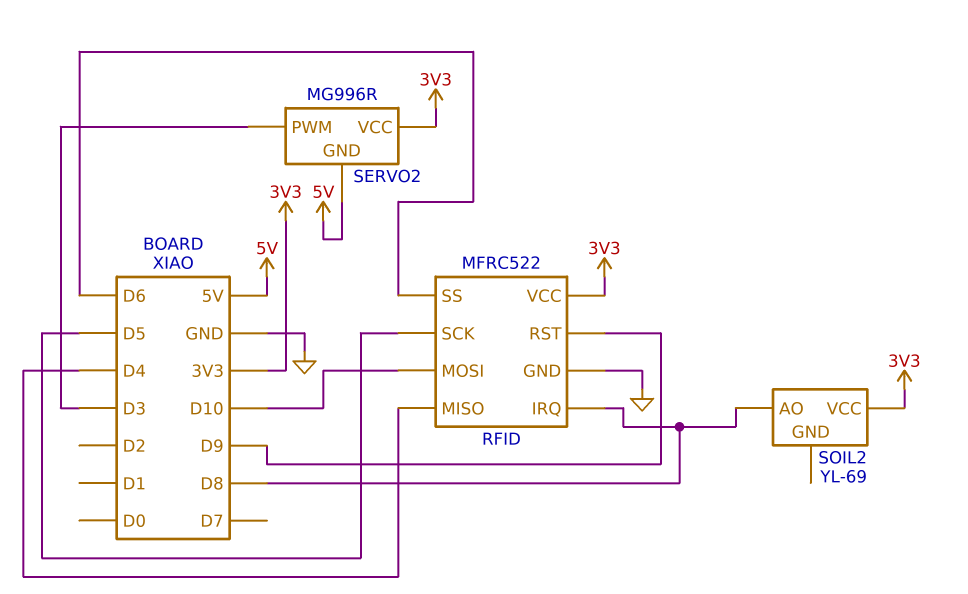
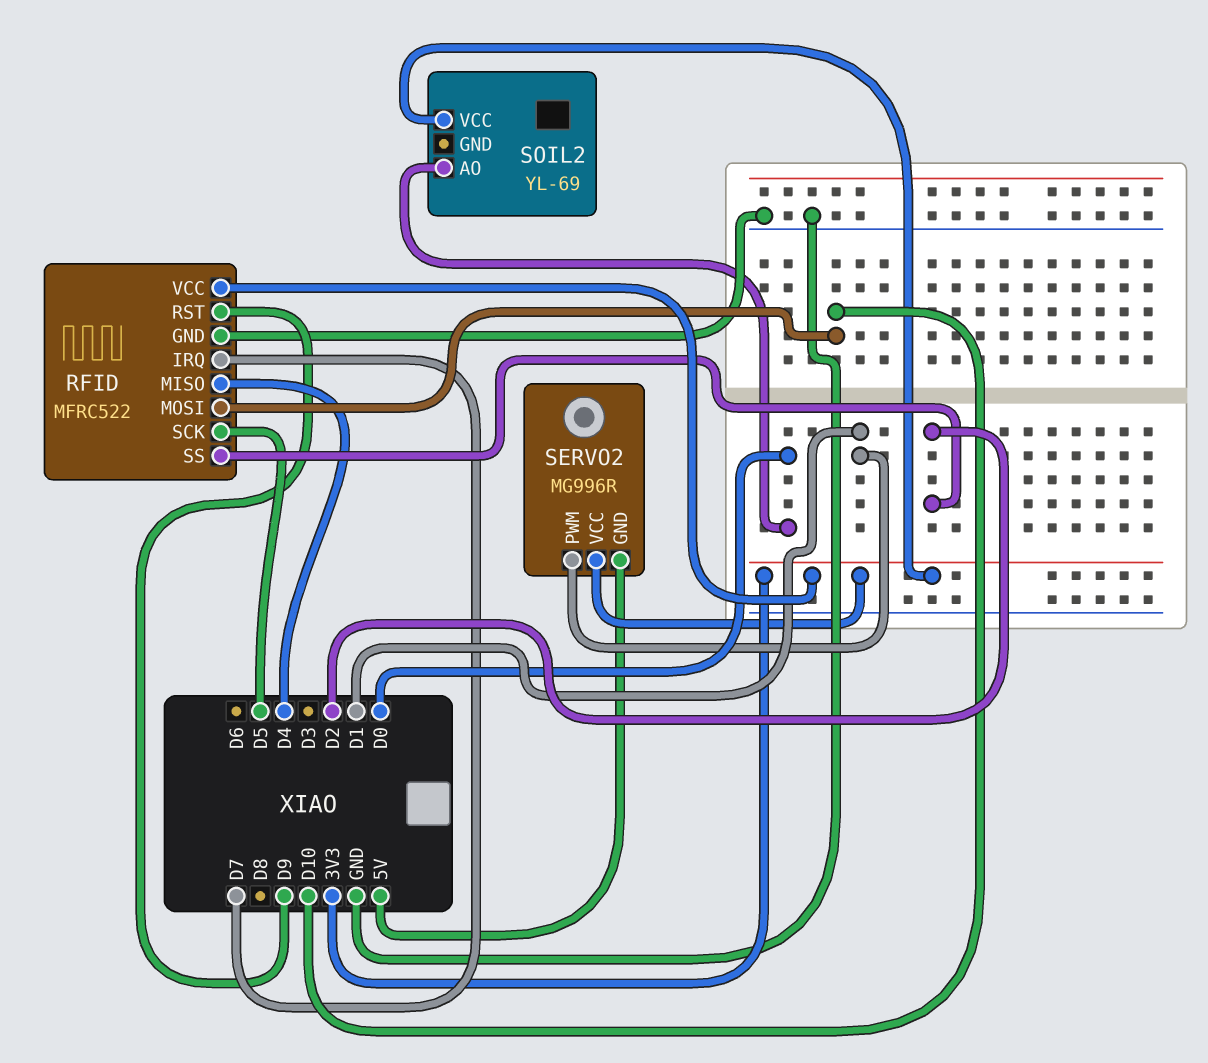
RFID pin IRQ: D8 -> D7
RFID pin SS: D6 -> D2
SERVO2 pin PWM: D3 -> D1
SOIL2 pin AO: D8 -> D0

